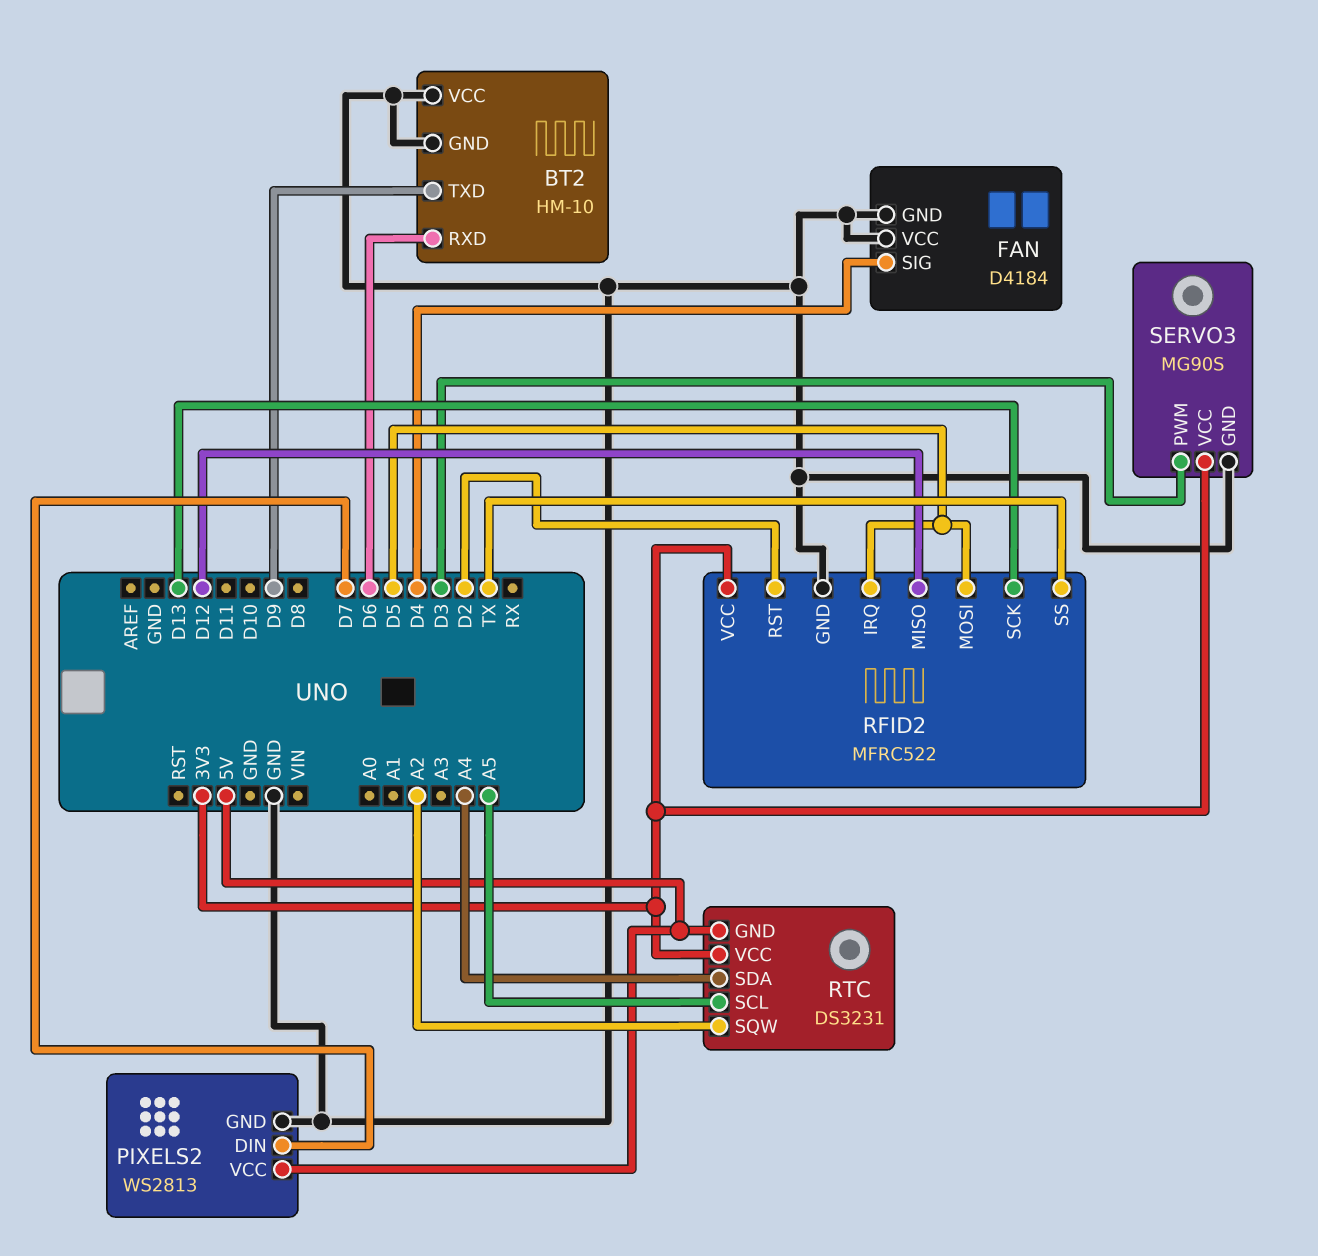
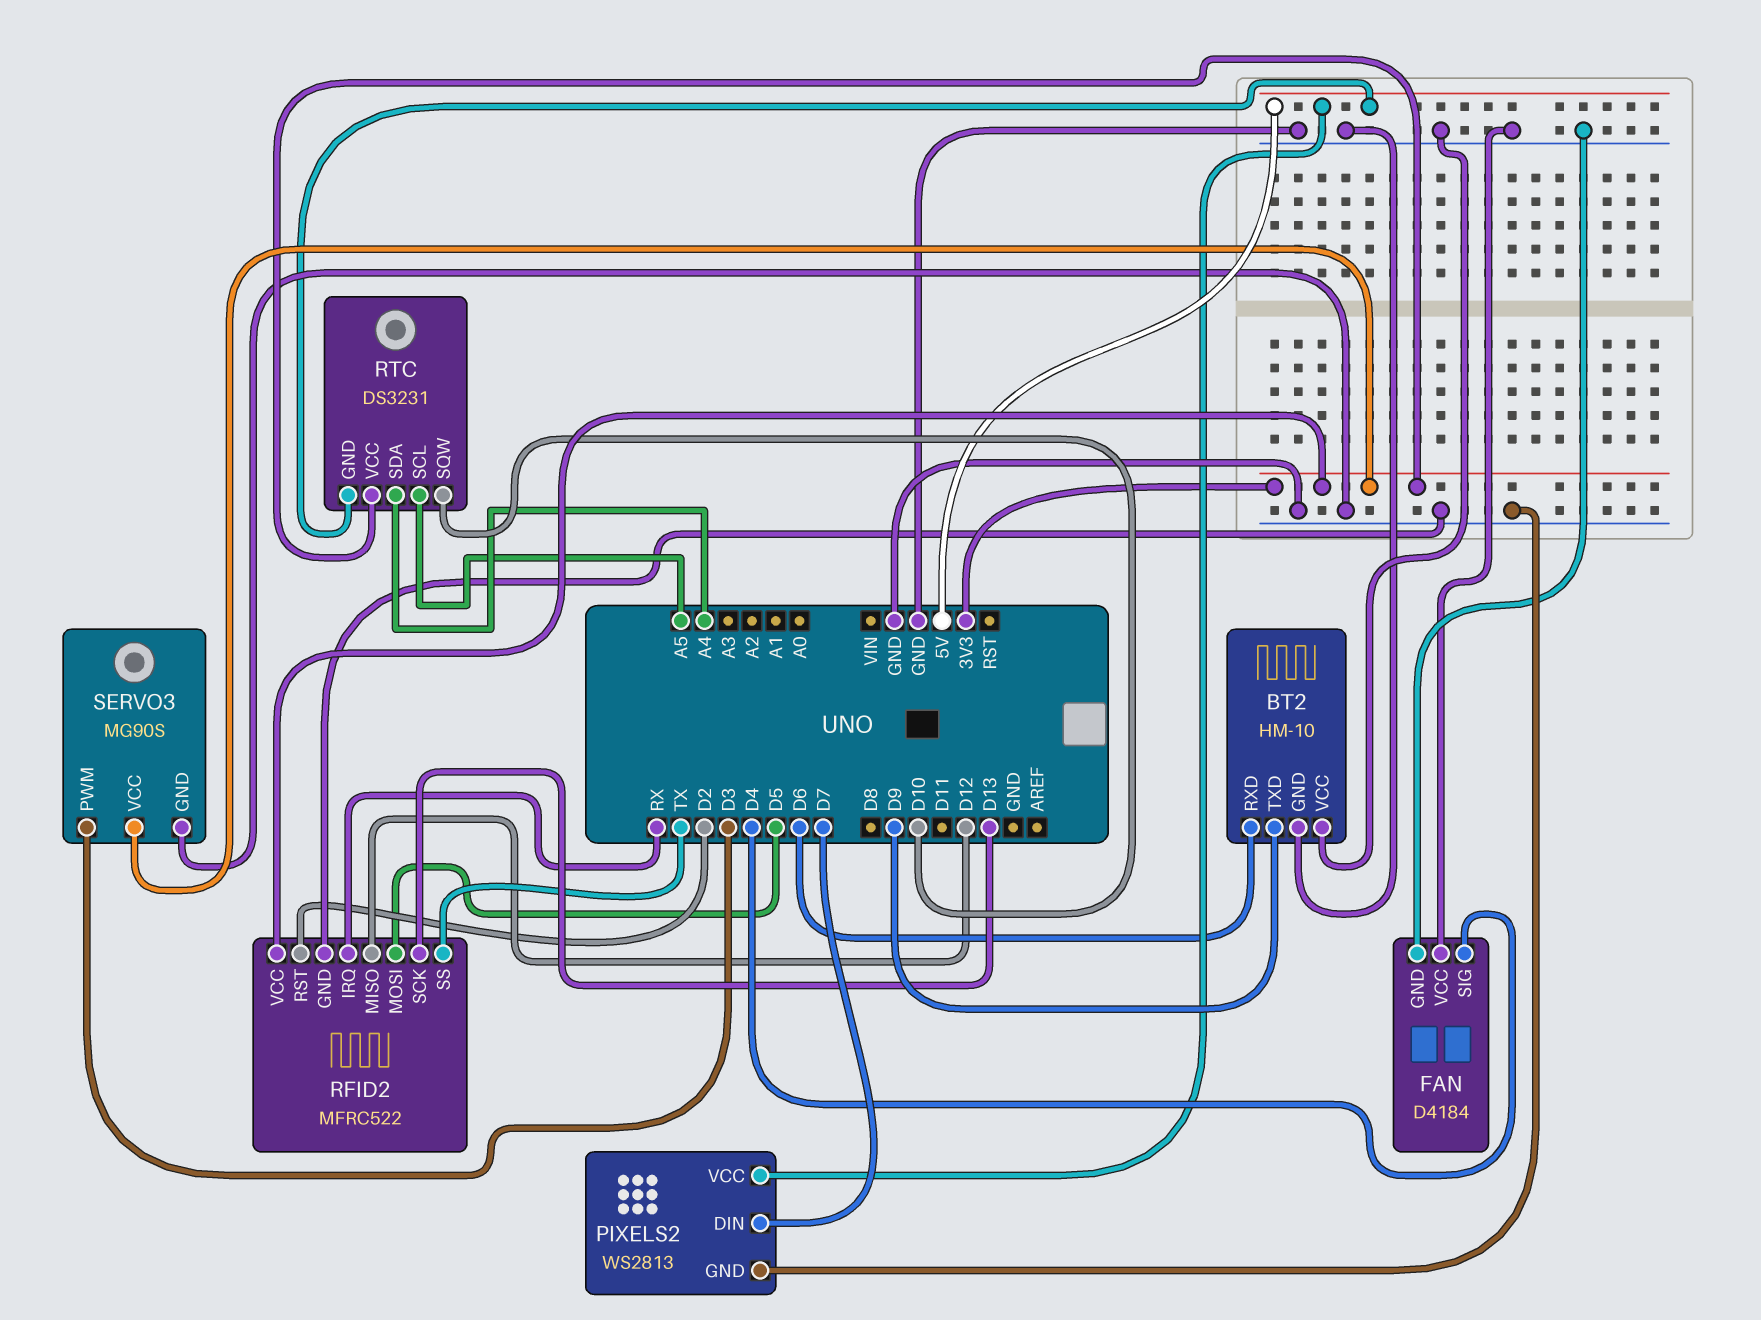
RFID2 pin IRQ: D5 -> RX
RTC pin SQW: A2 -> D10

